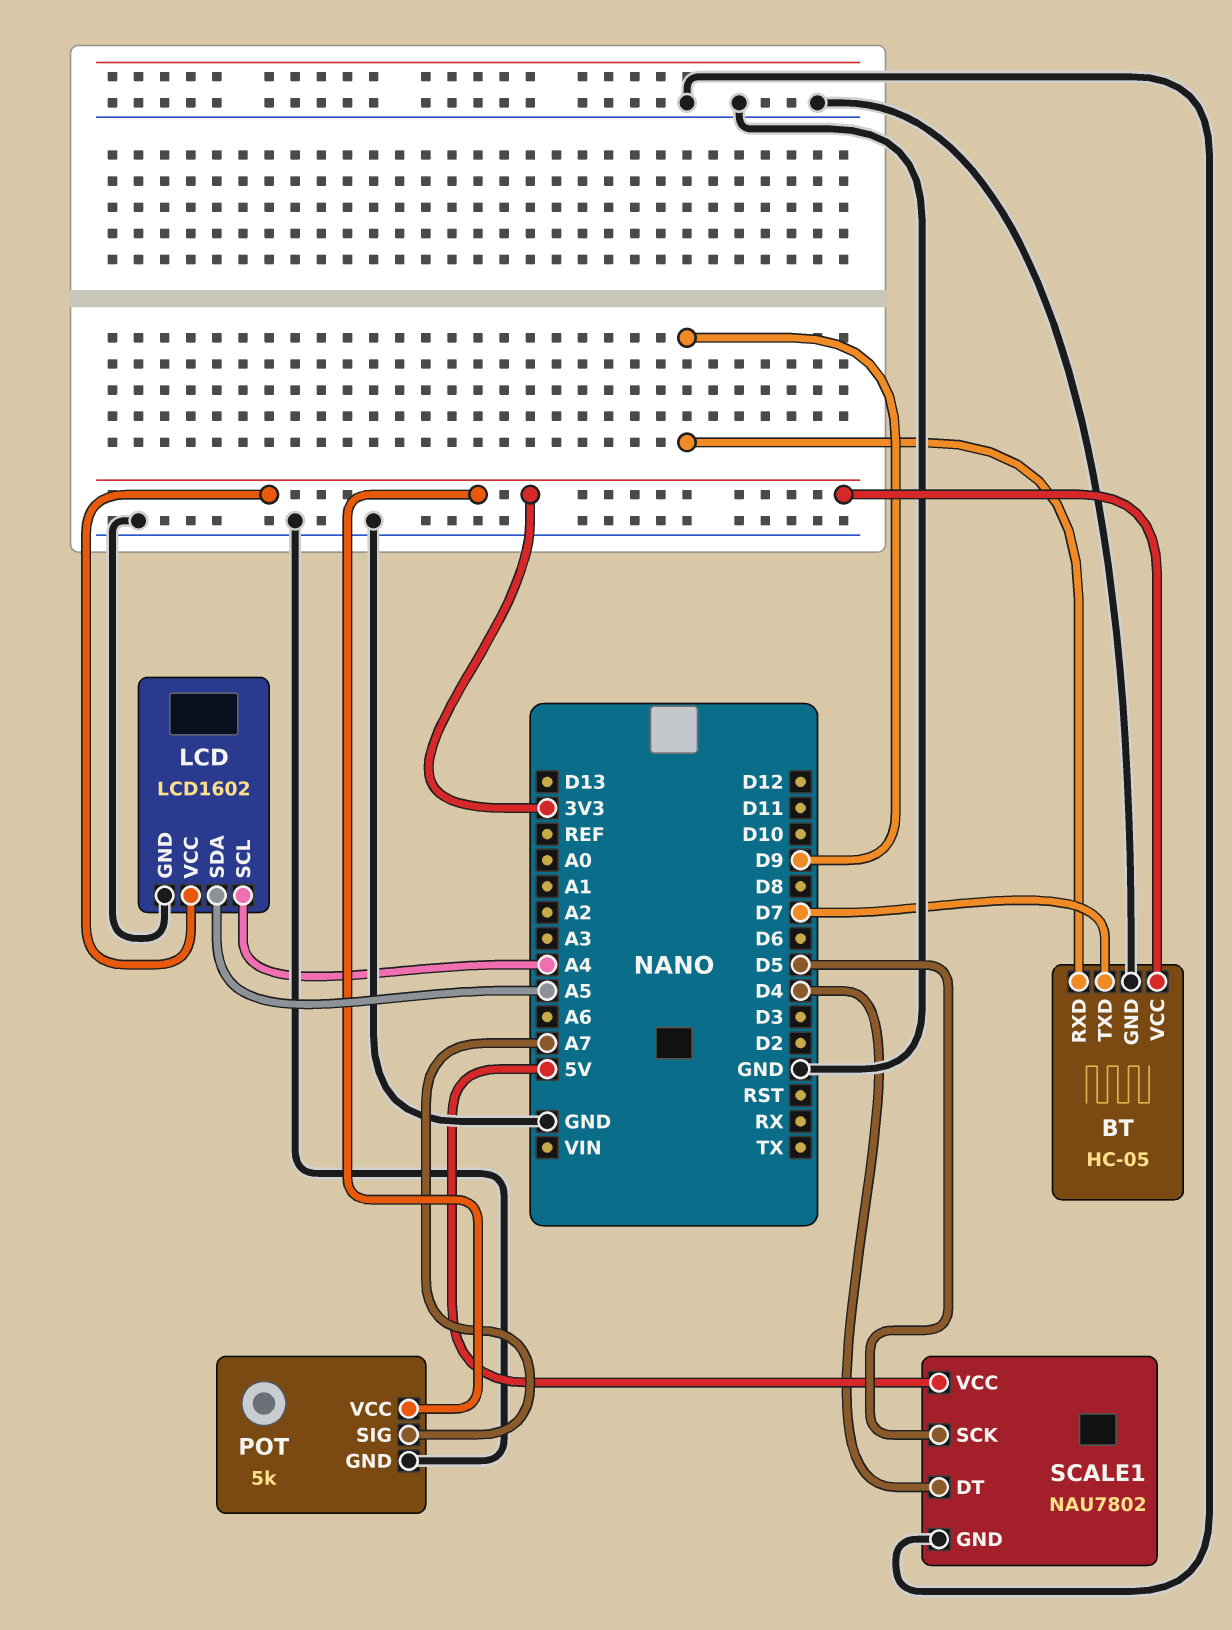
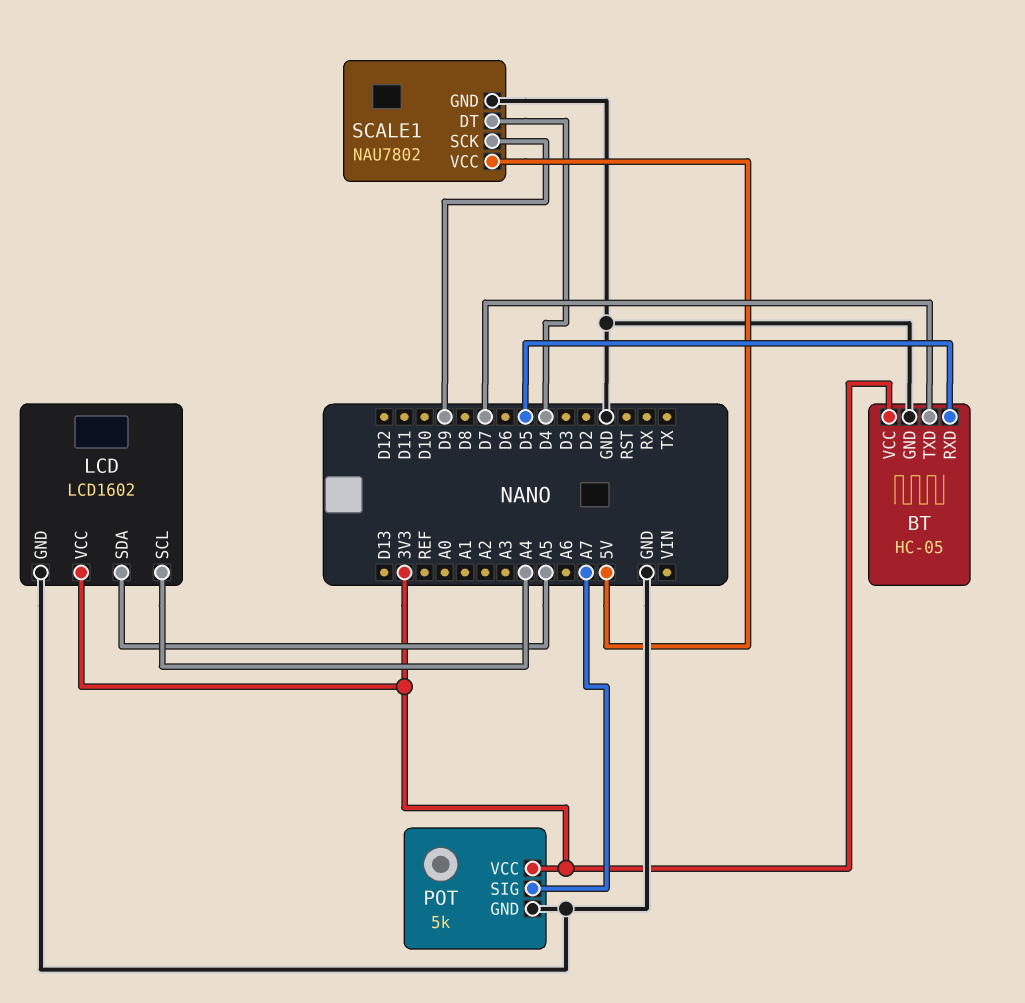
BT pin RXD: D9 -> D5
SCALE1 pin SCK: D5 -> D9

